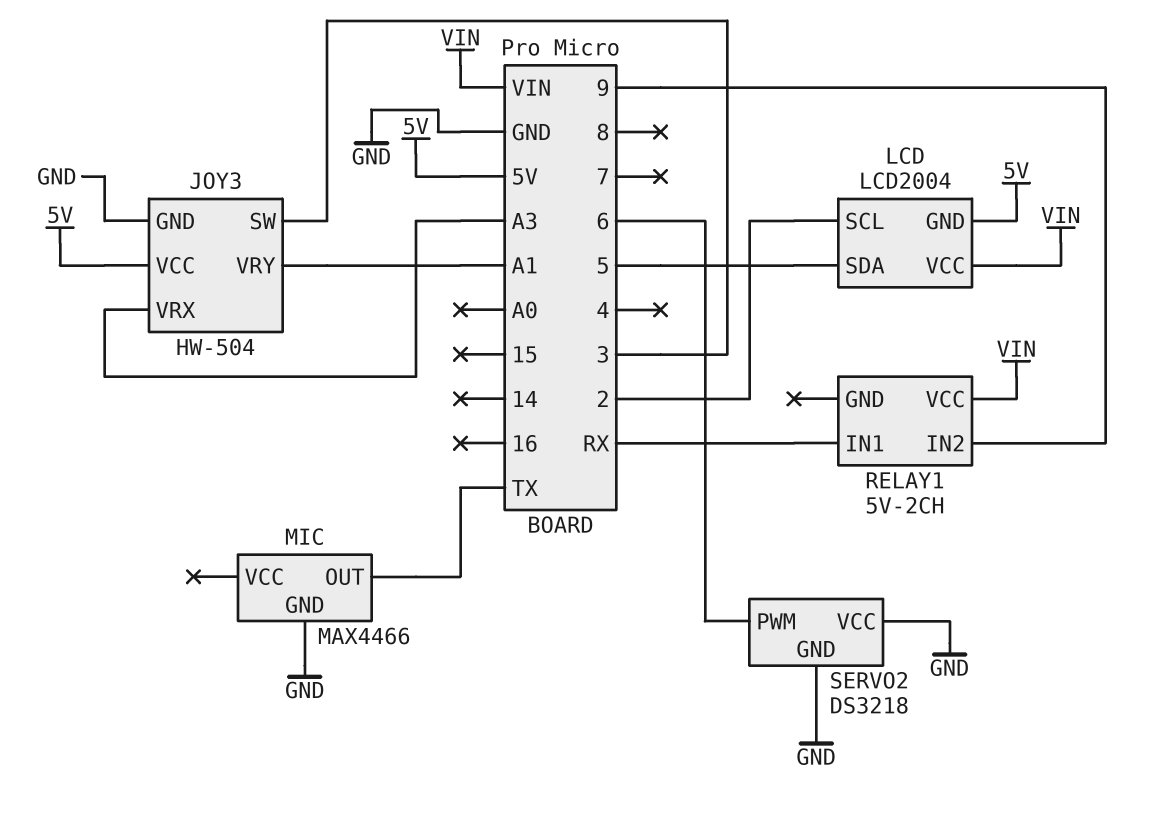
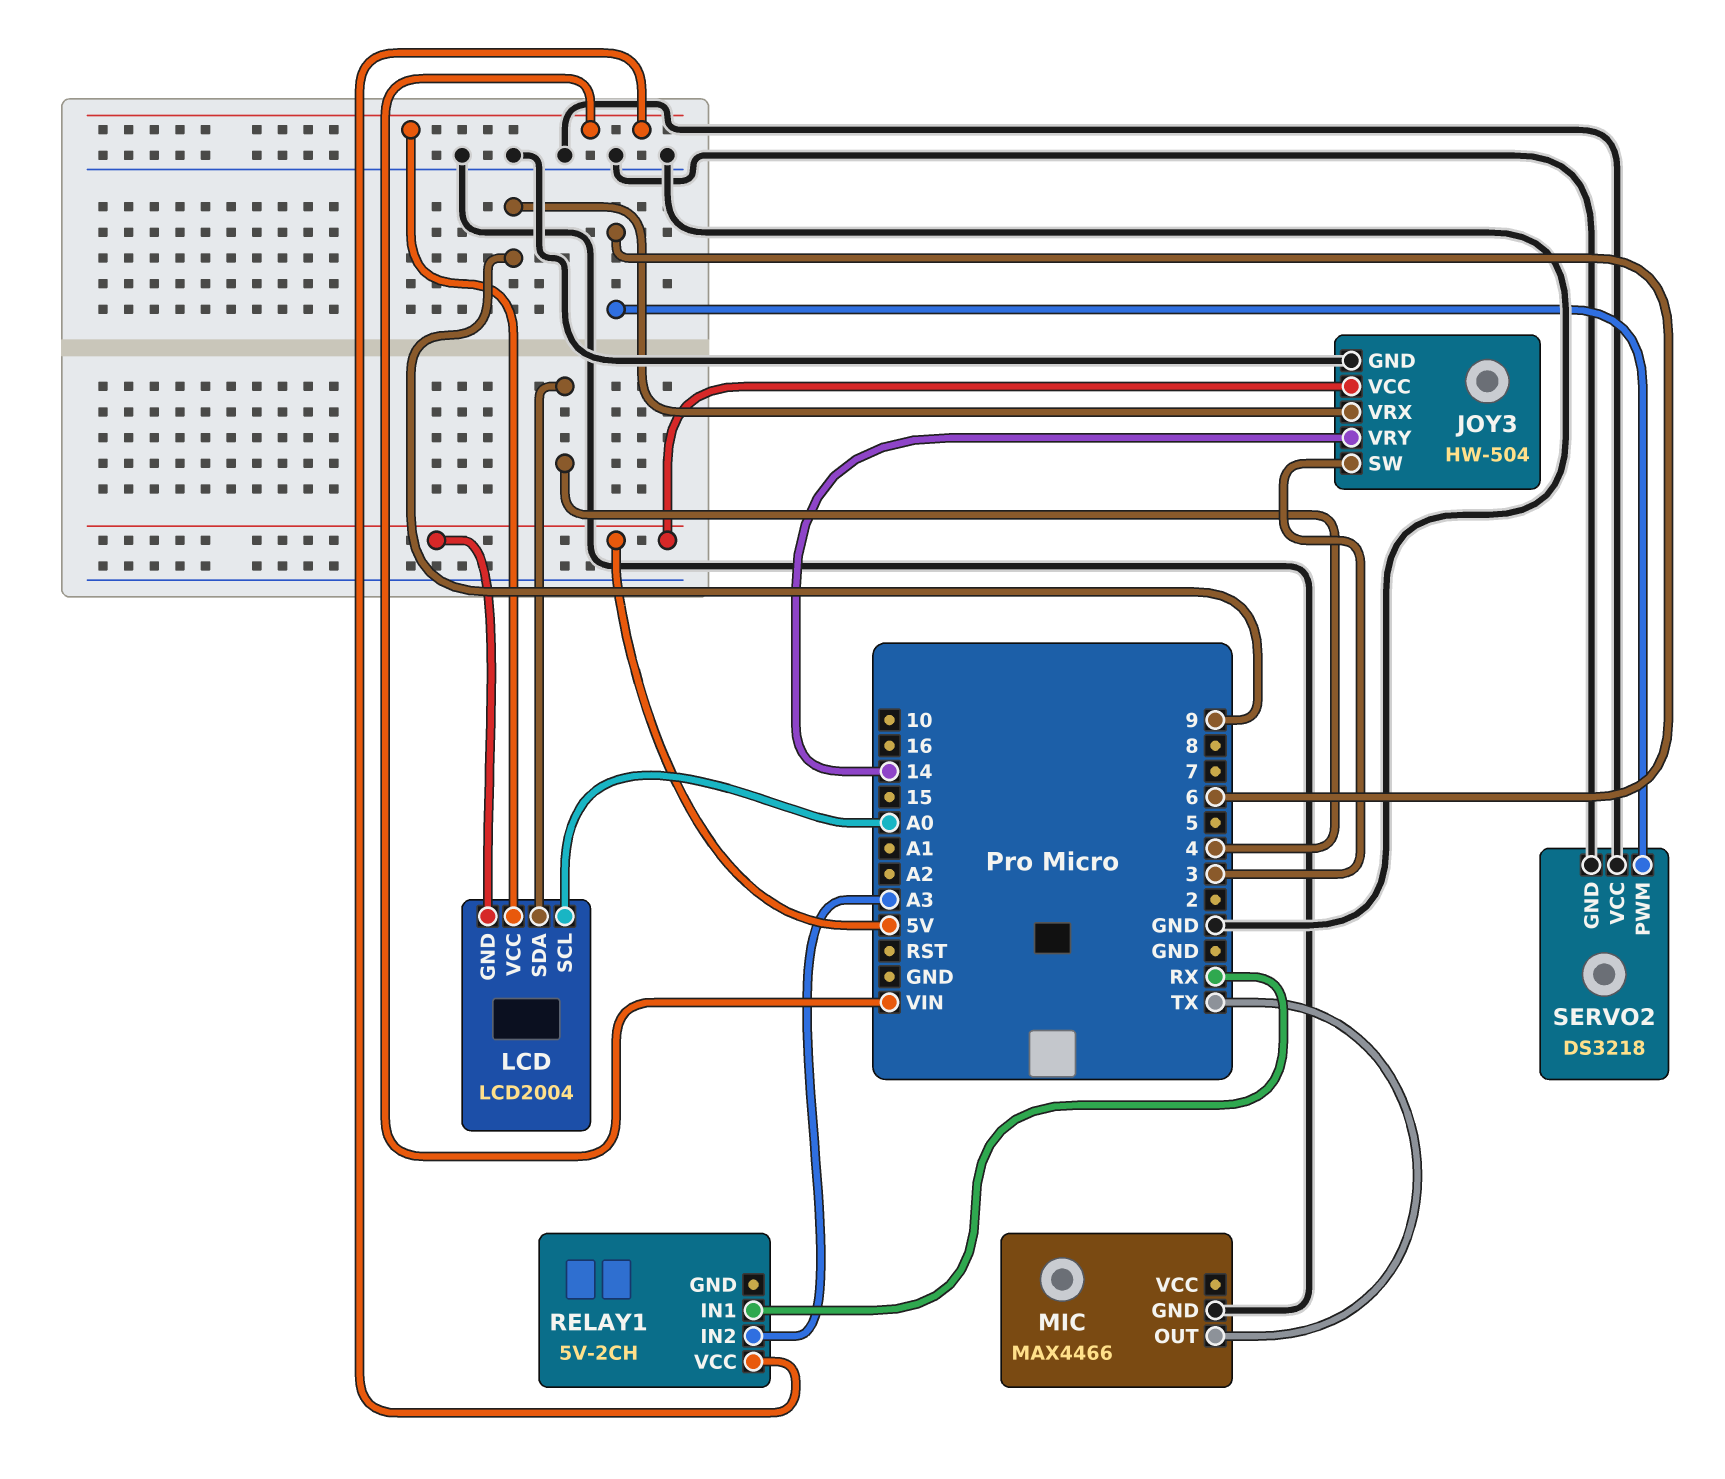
JOY3 pin VRX: A3 -> 9
JOY3 pin VRY: A1 -> 14
LCD pin SCL: 2 -> A0
LCD pin SDA: 5 -> 4
RELAY1 pin IN2: 9 -> A3

